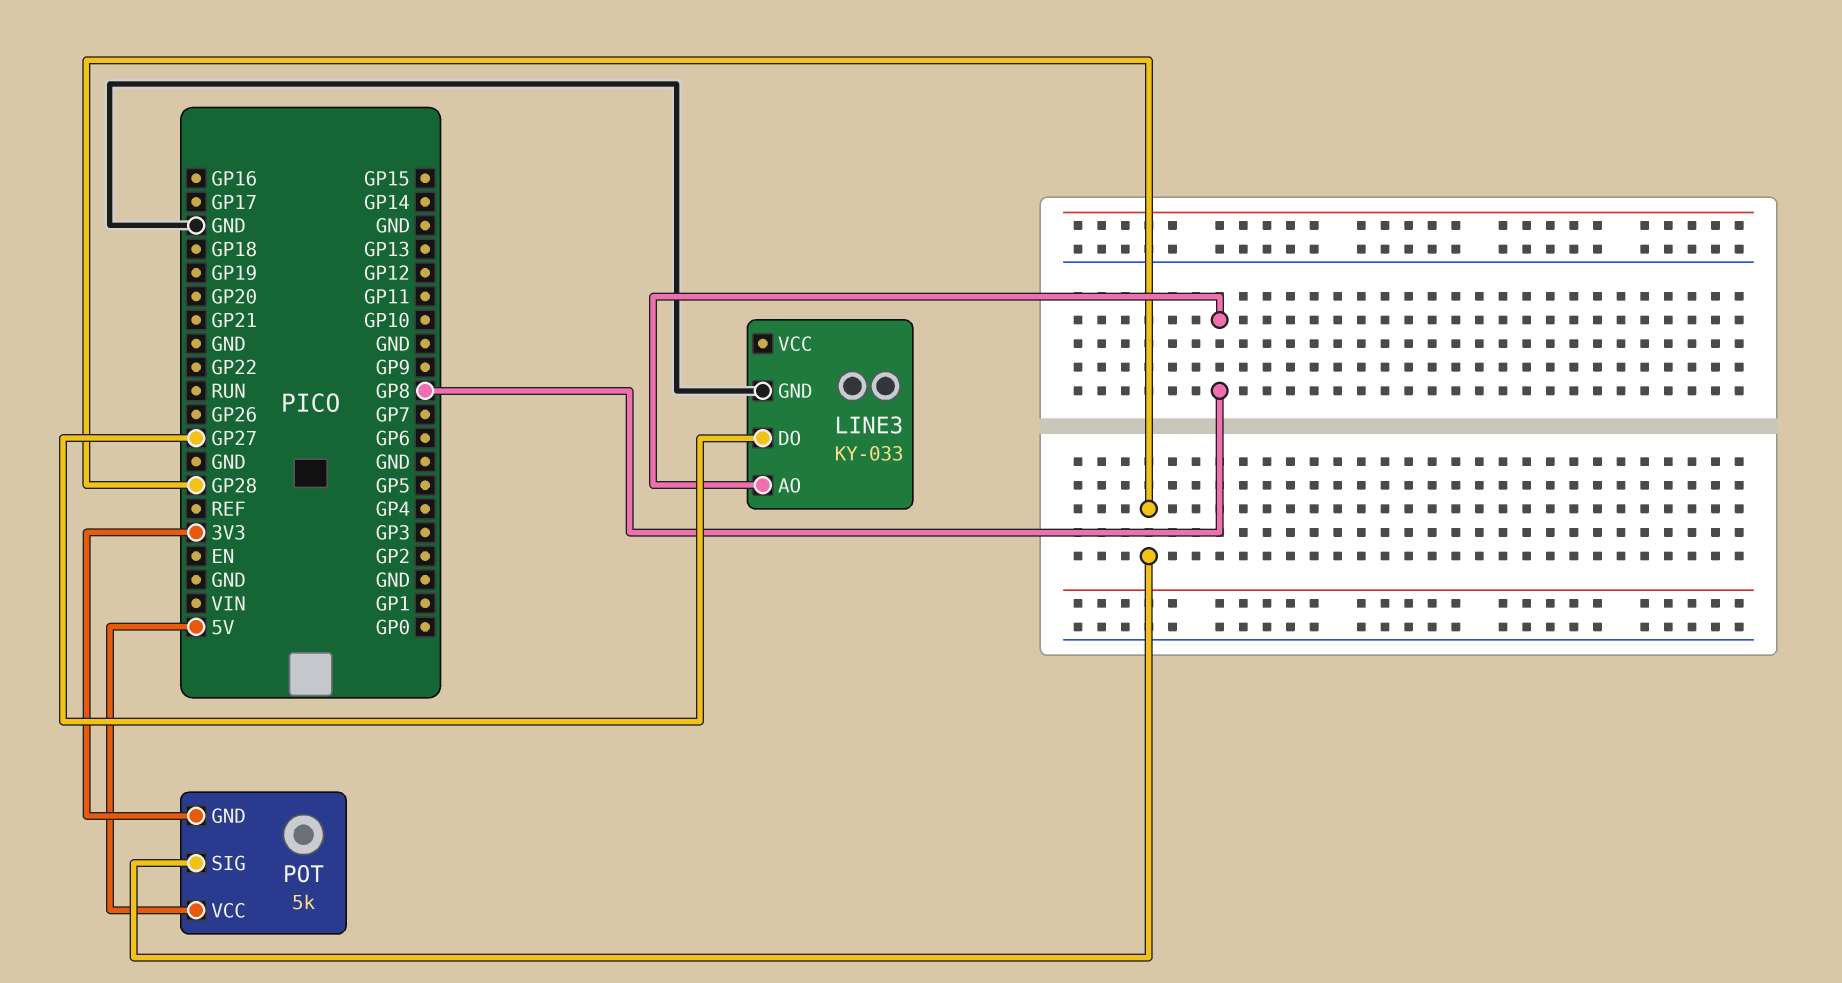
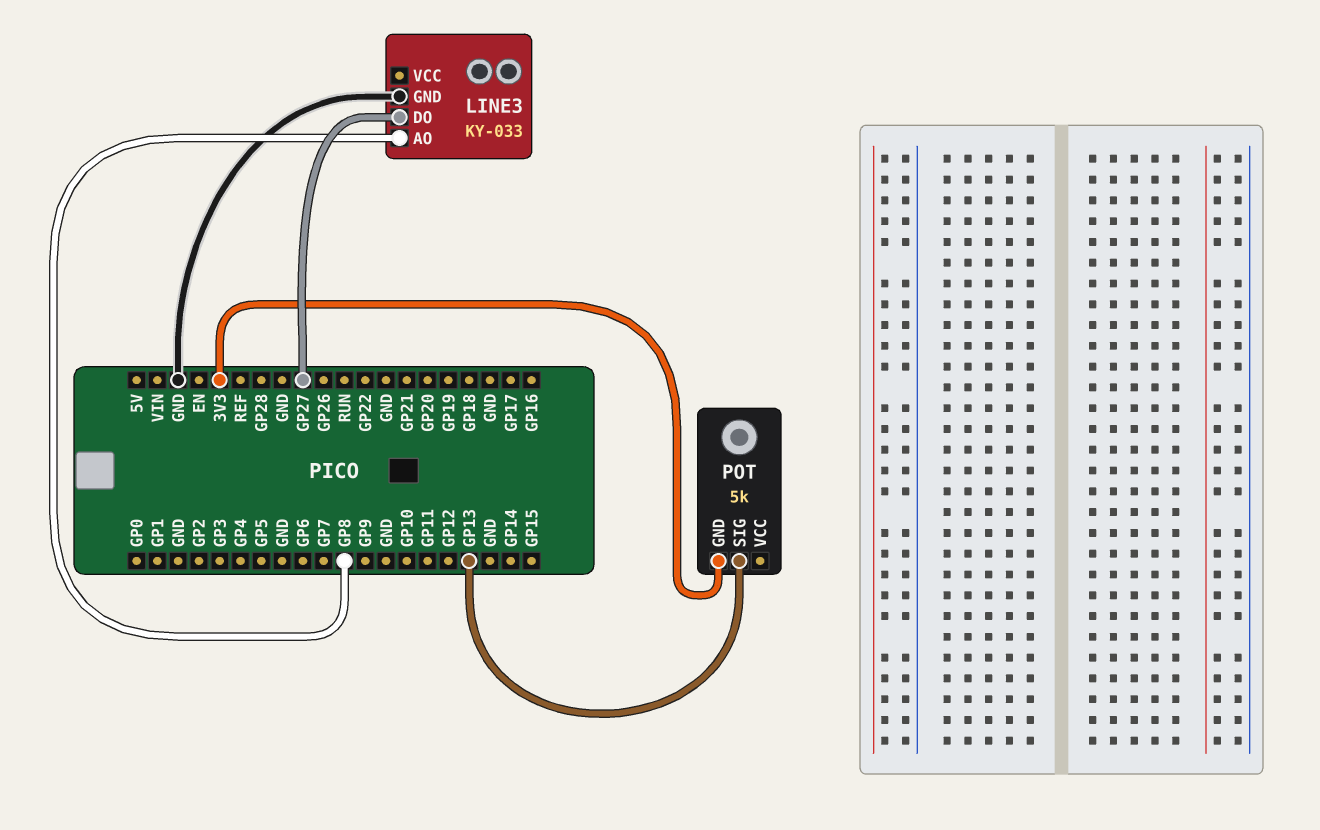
POT pin SIG: GP28 -> GP13
POT pin VCC: 5V -> none

